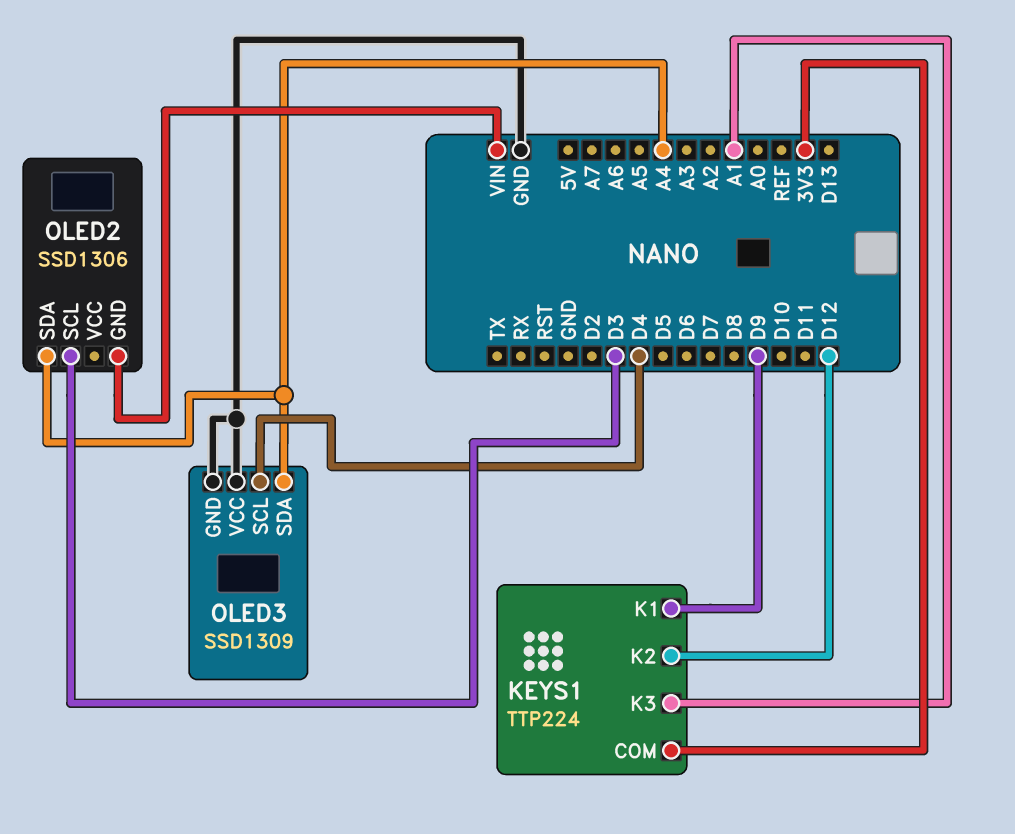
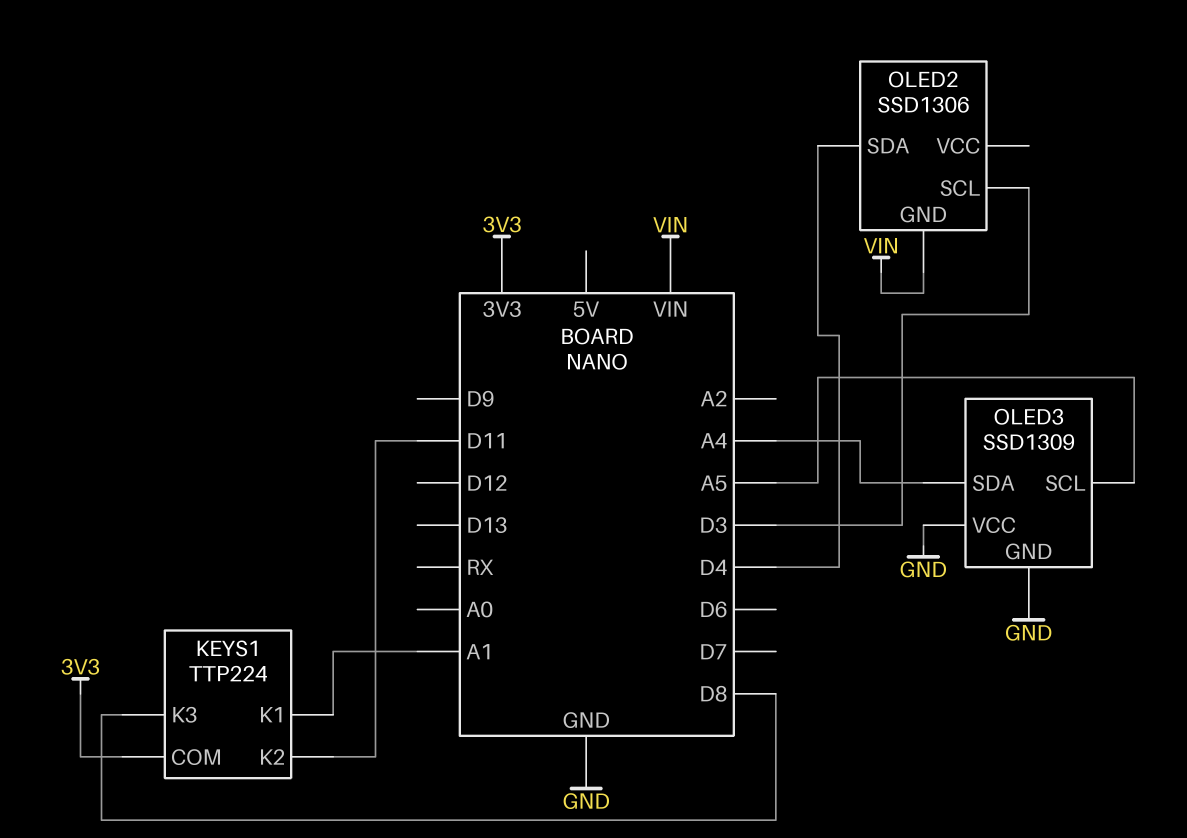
KEYS1 pin K1: D9 -> A1
KEYS1 pin K2: D12 -> D11
KEYS1 pin K3: A1 -> D8
OLED2 pin SDA: A4 -> D4
OLED3 pin SCL: D4 -> A5

